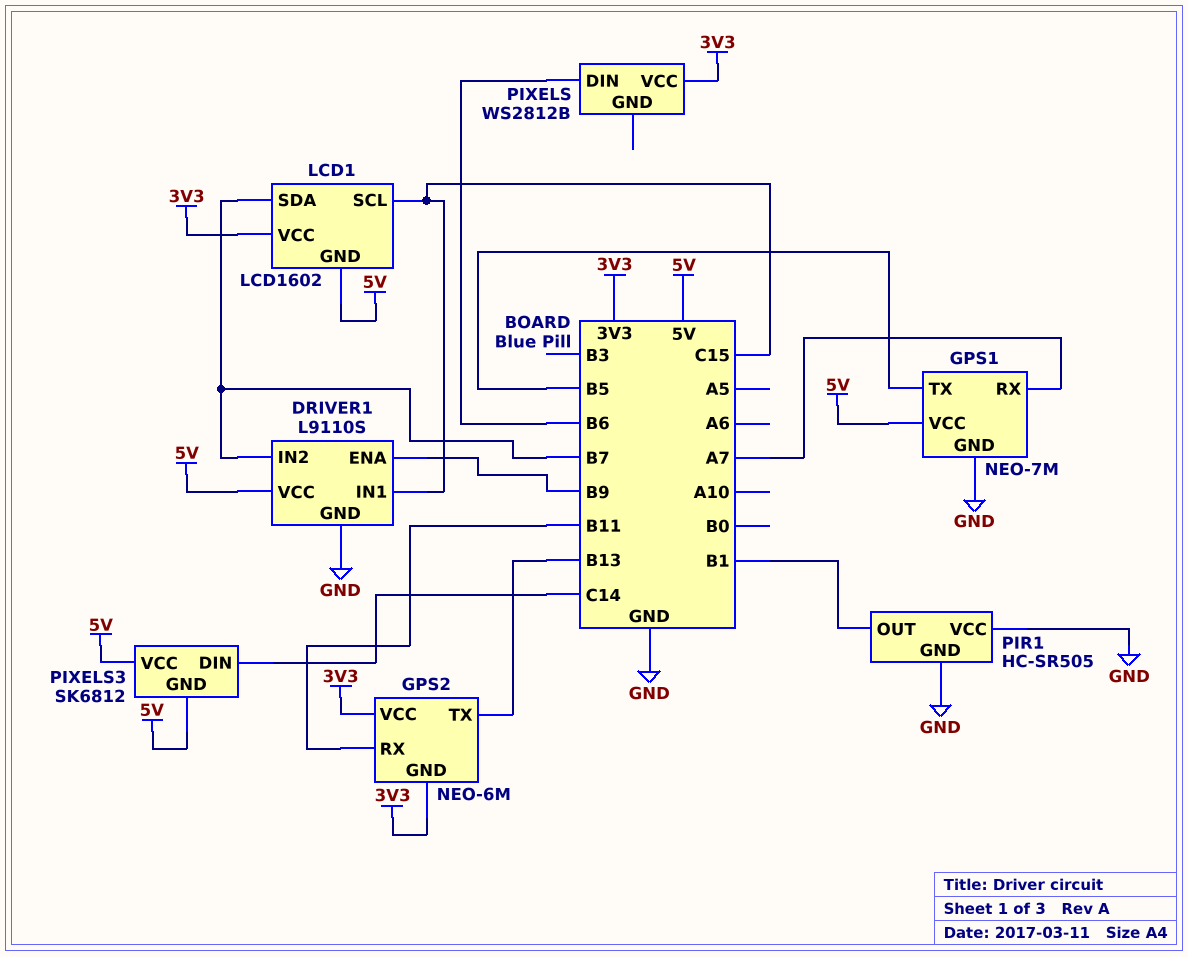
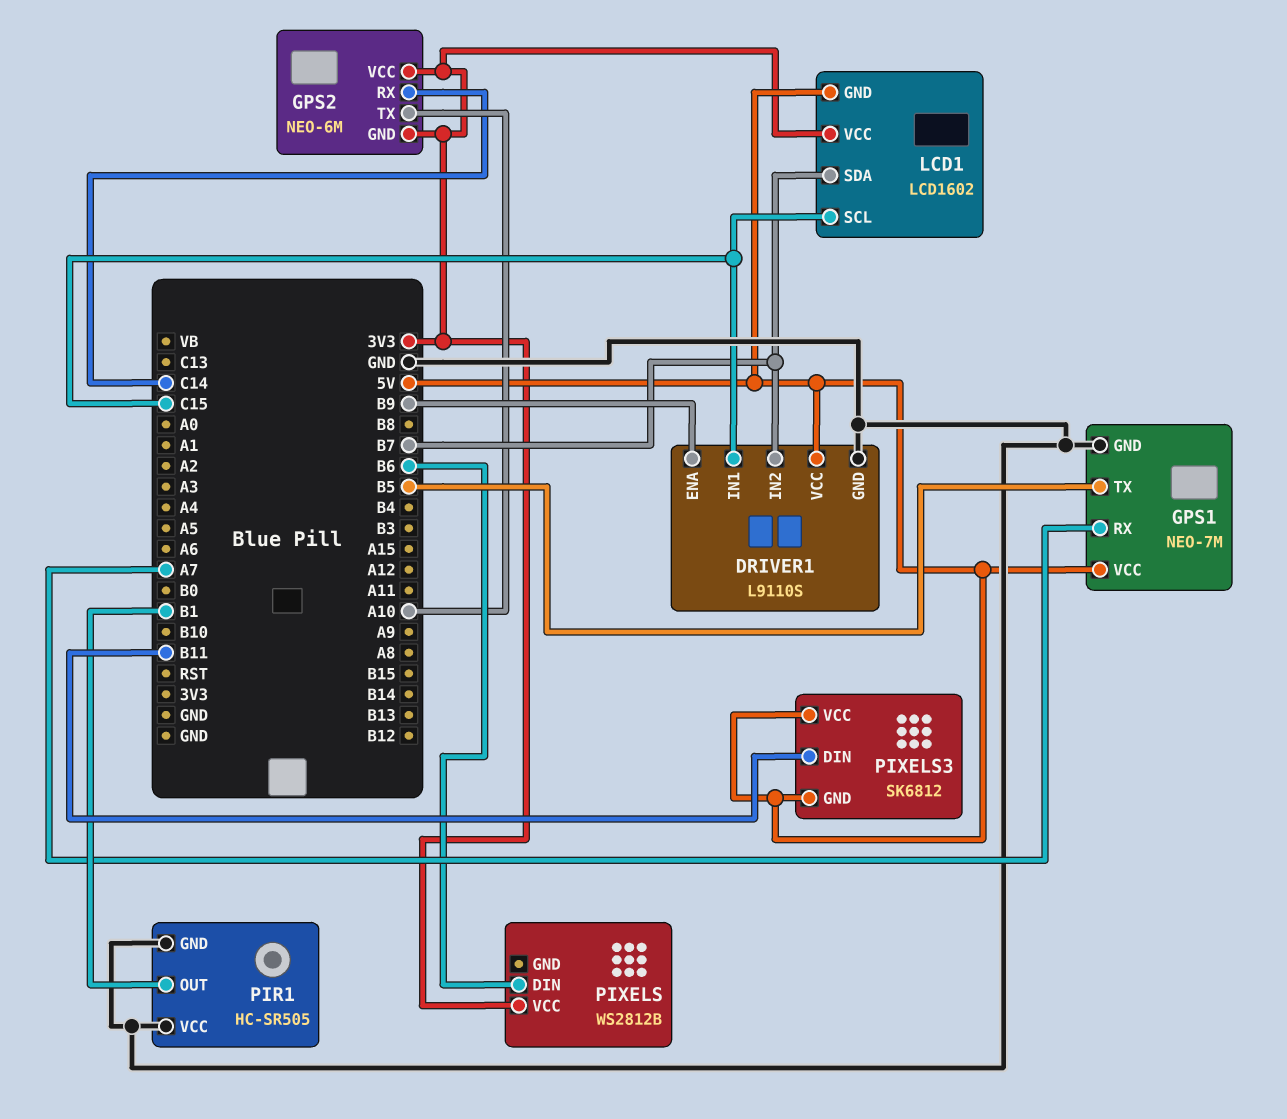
GPS2 pin RX: B11 -> C14
GPS2 pin TX: B13 -> A10
PIXELS3 pin DIN: C14 -> B11

